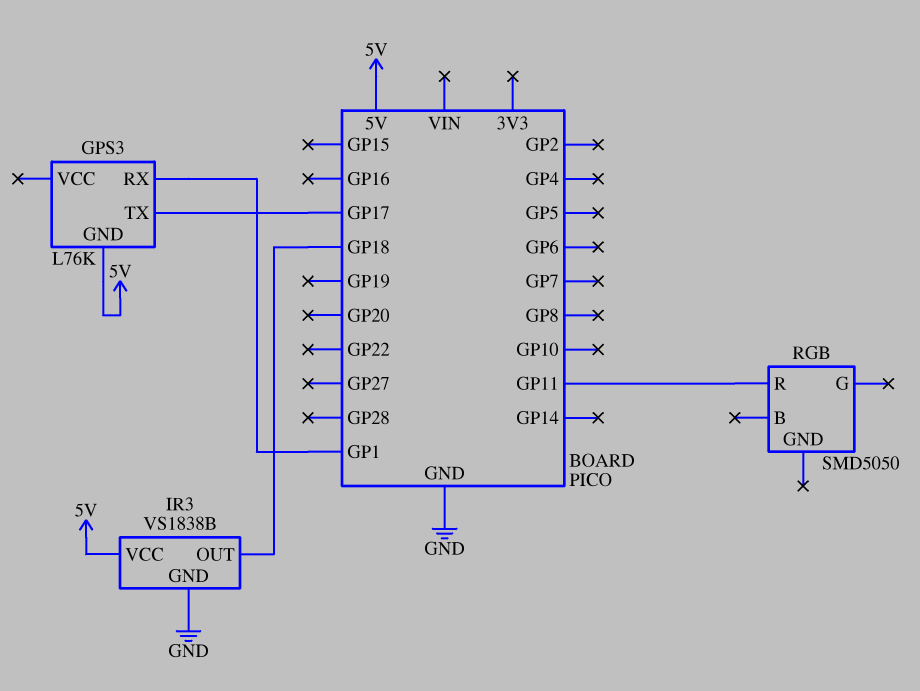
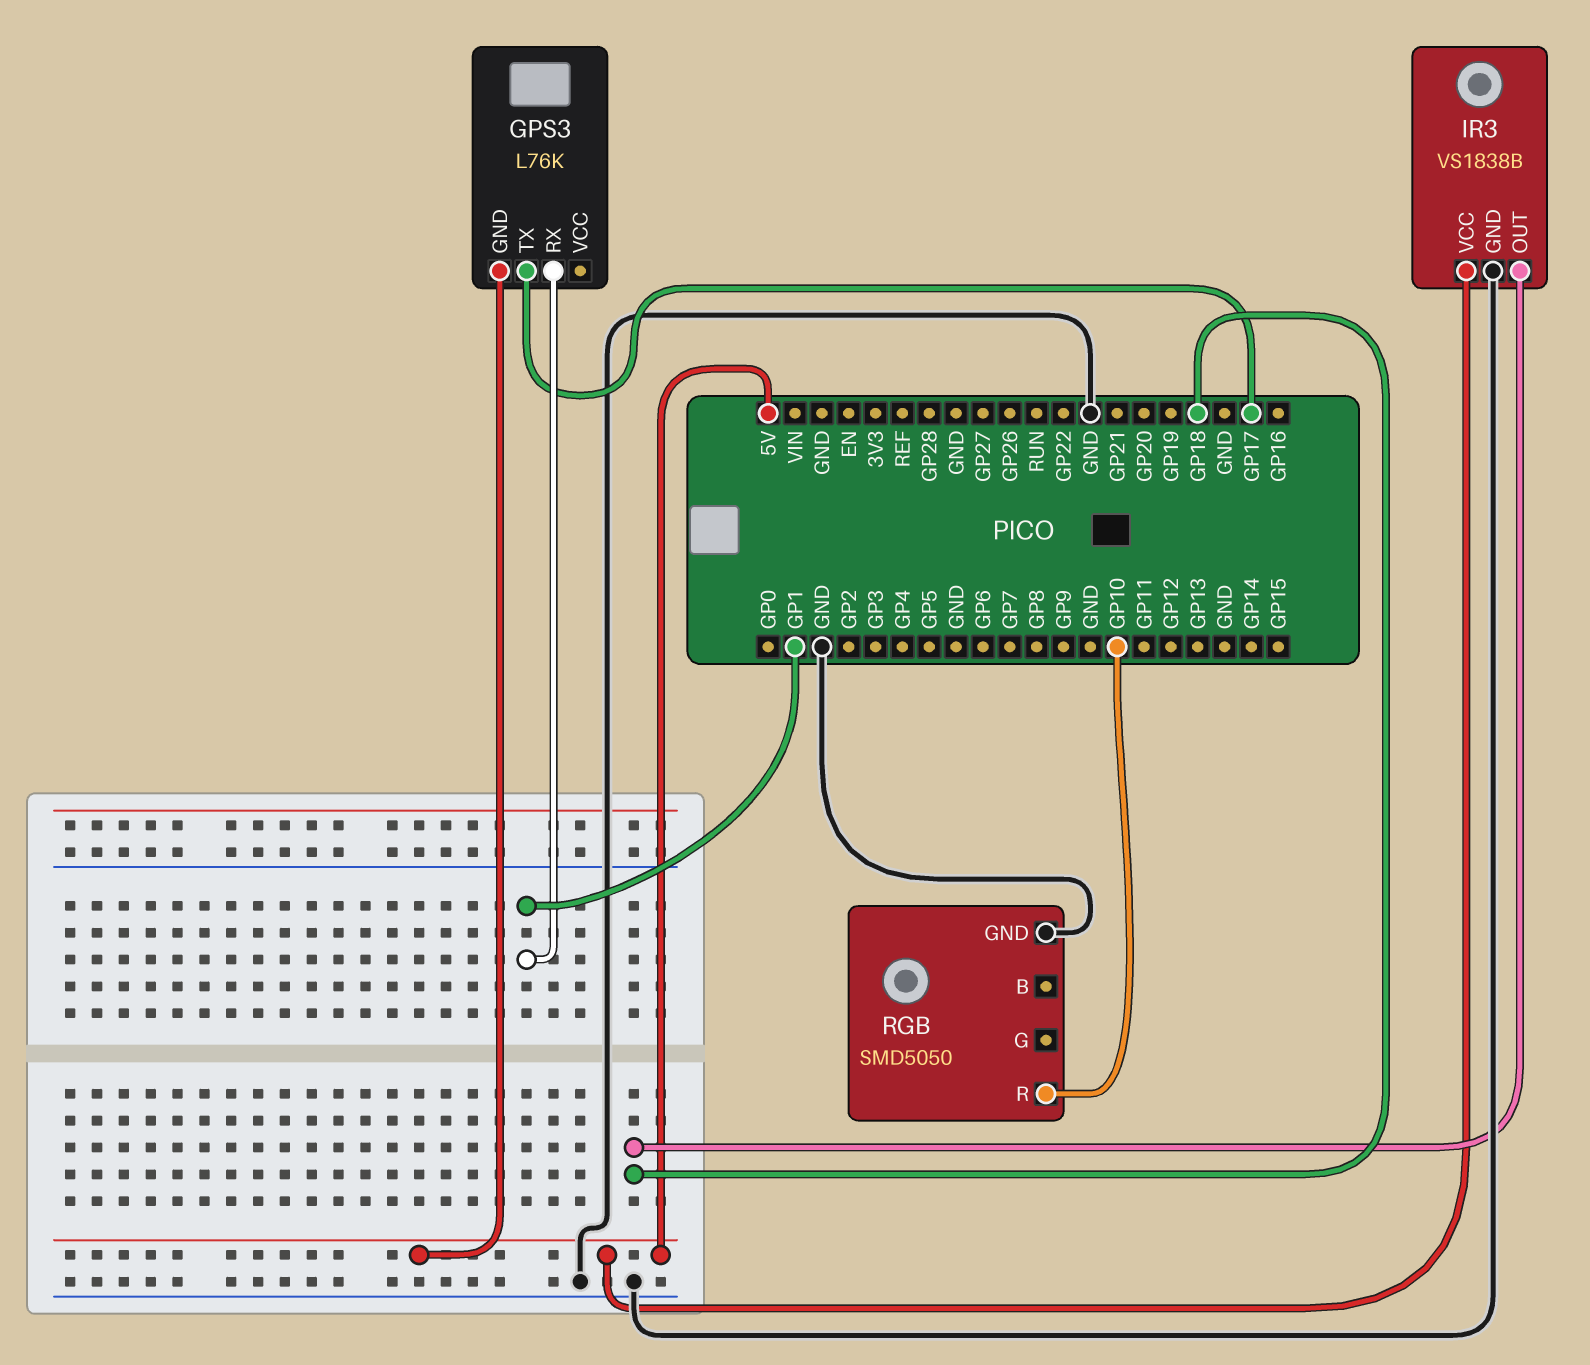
RGB pin GND: none -> GND
RGB pin R: GP11 -> GP10

